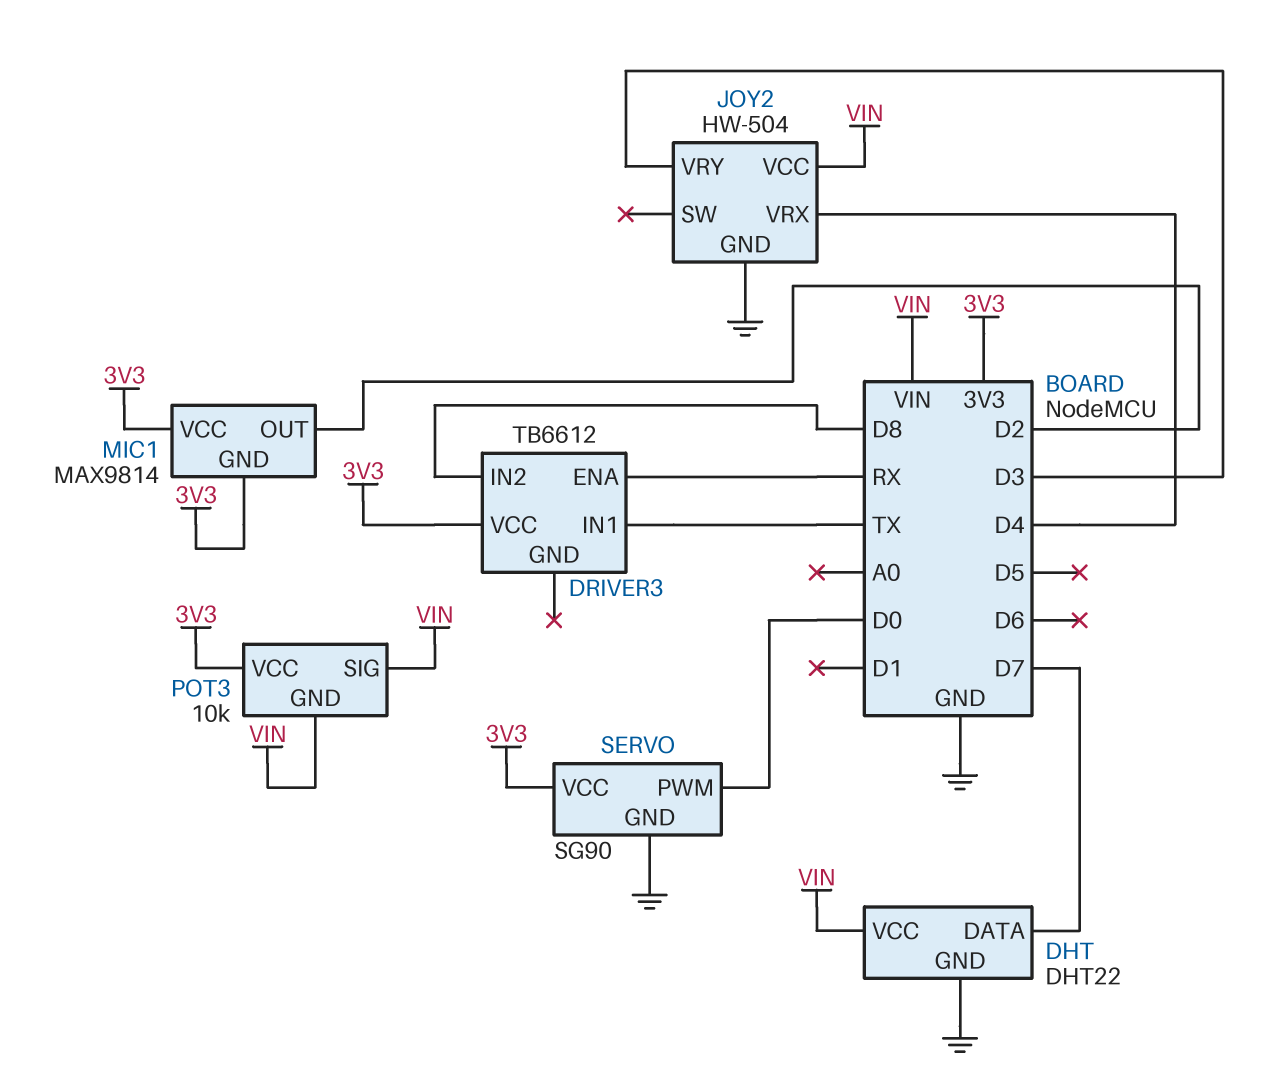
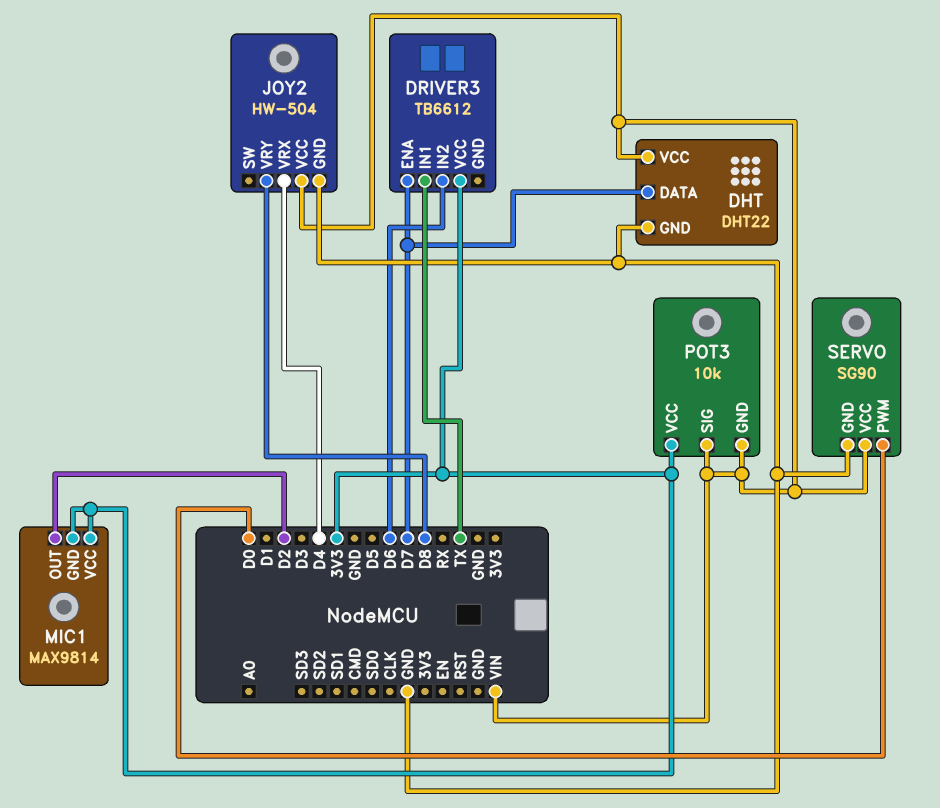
DRIVER3 pin ENA: RX -> D7
DRIVER3 pin IN2: D8 -> D6
JOY2 pin VRY: D3 -> D8
SERVO pin VCC: 3V3 -> VIN

